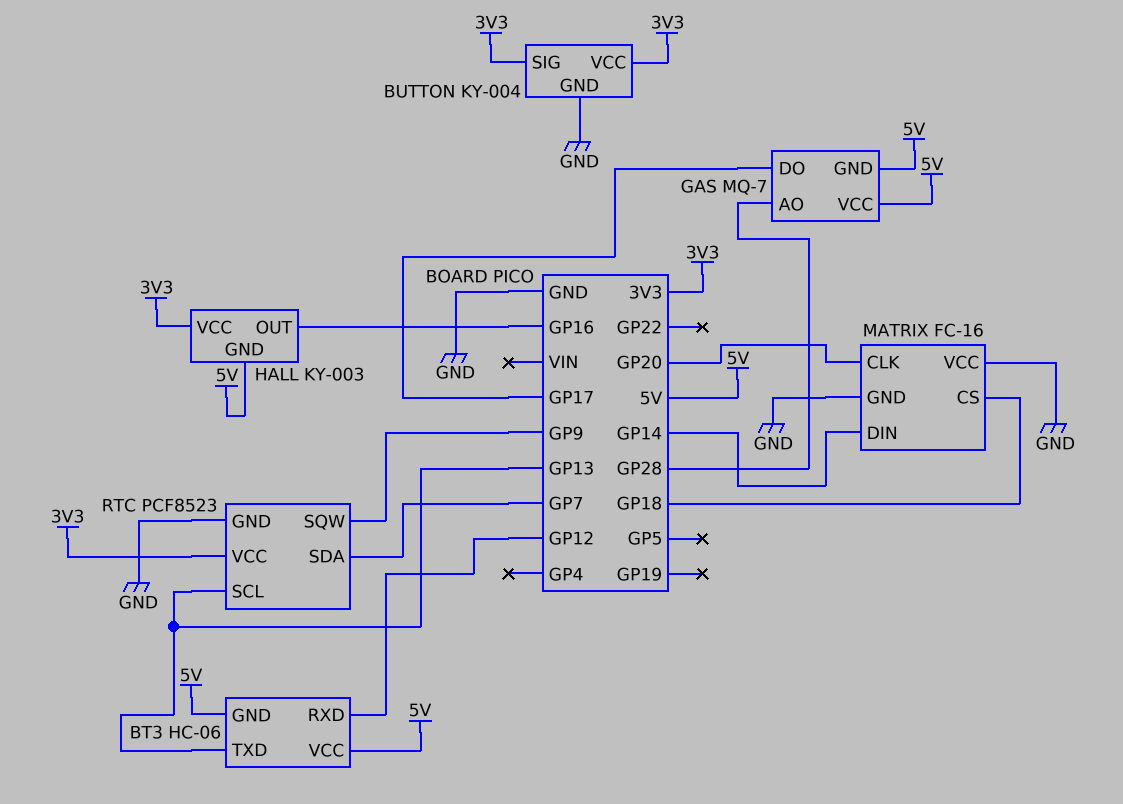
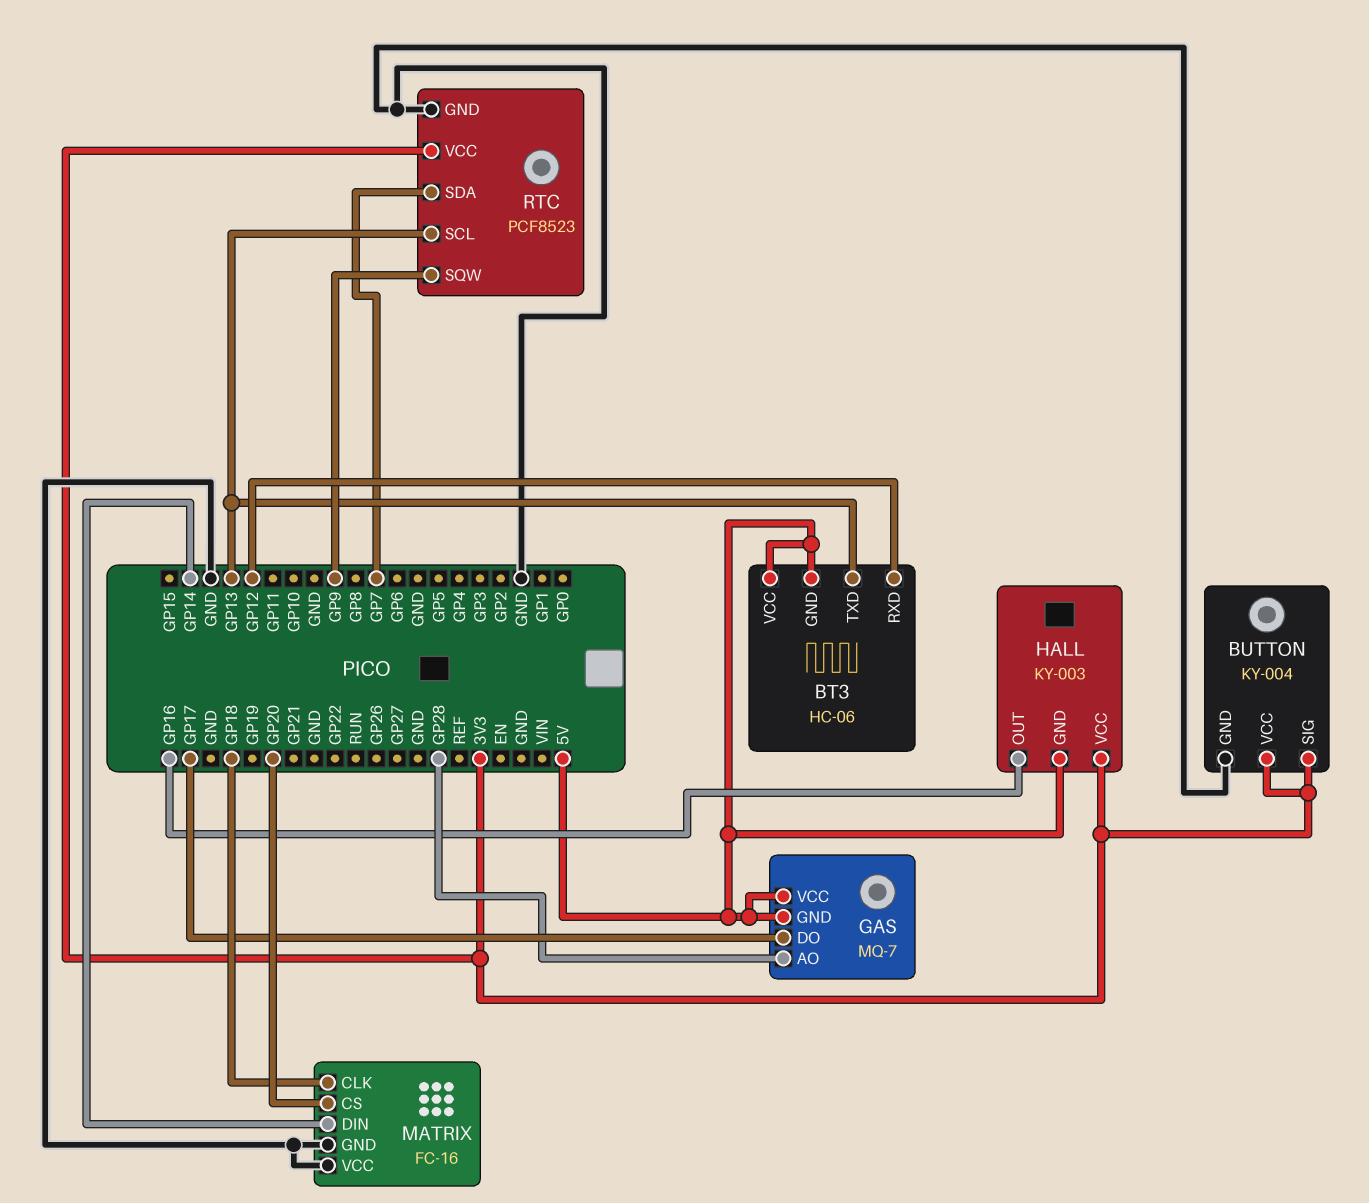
MATRIX pin CLK: GP20 -> GP18
MATRIX pin CS: GP18 -> GP20

